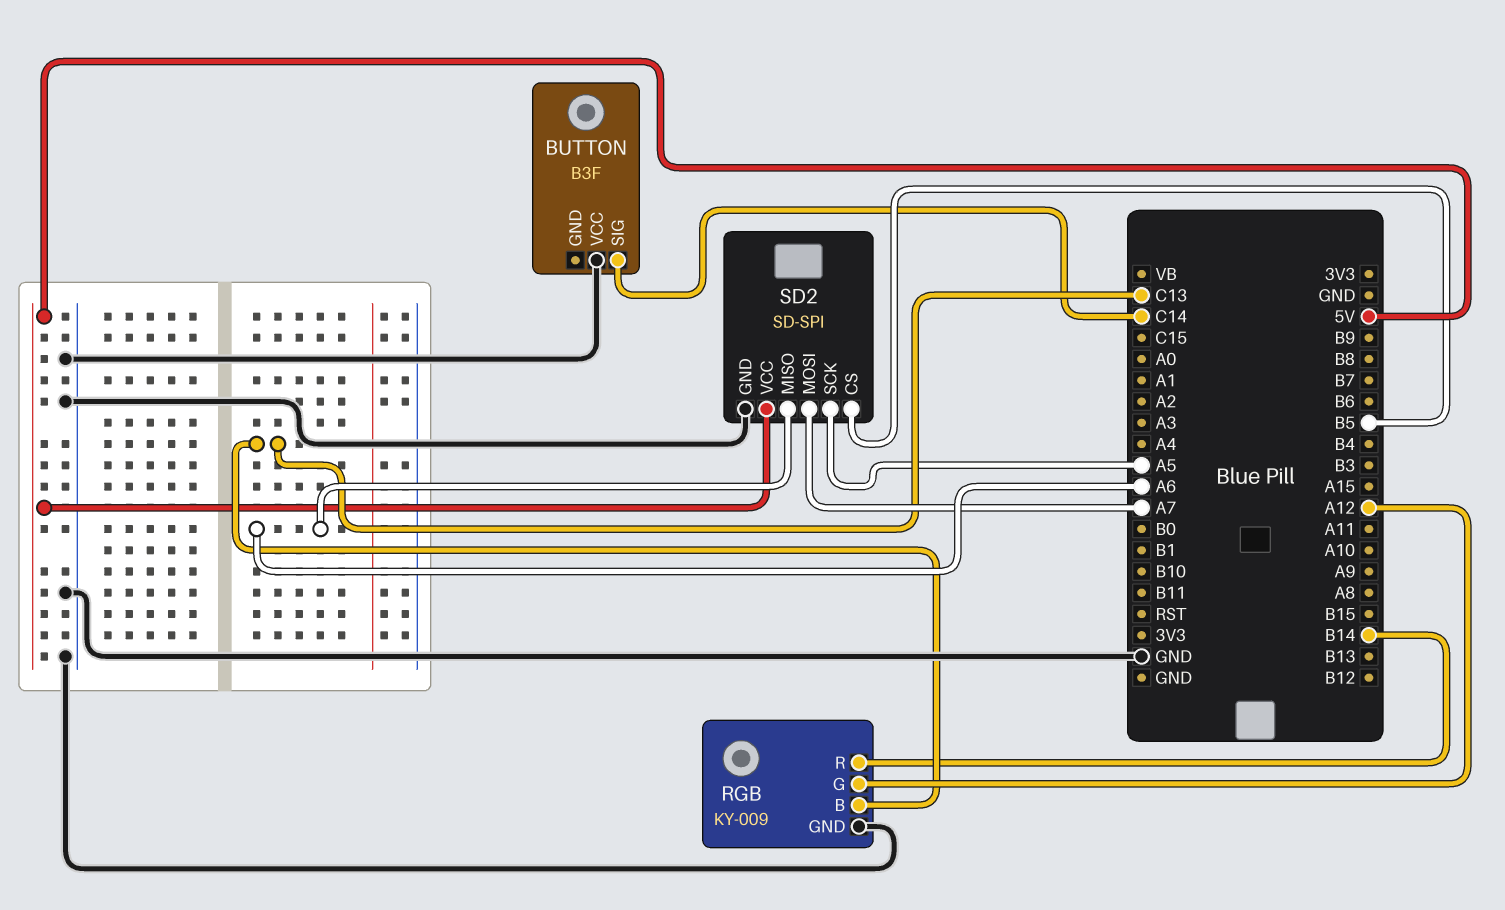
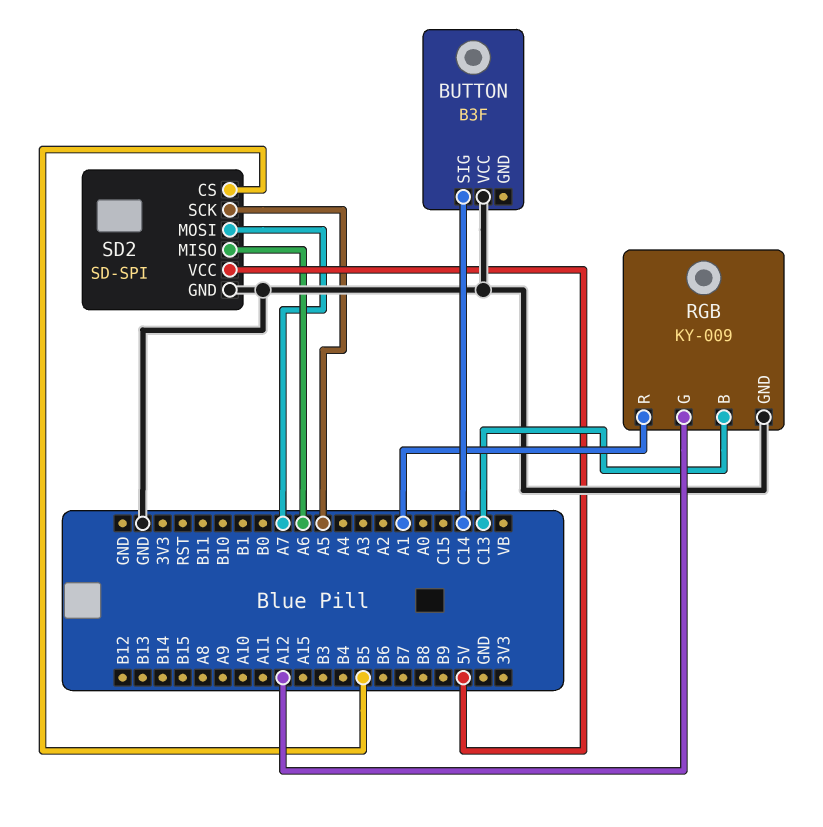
RGB pin R: B14 -> A1

